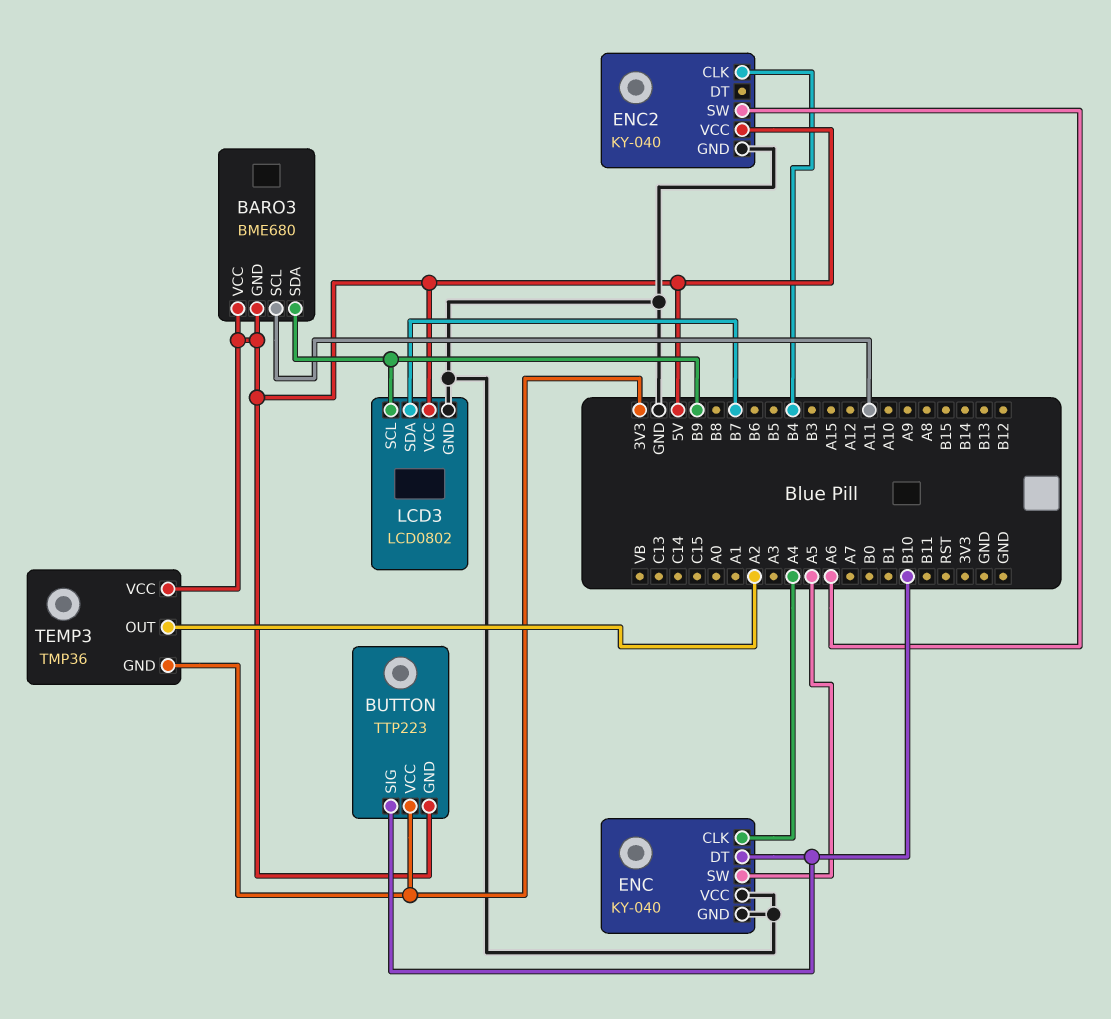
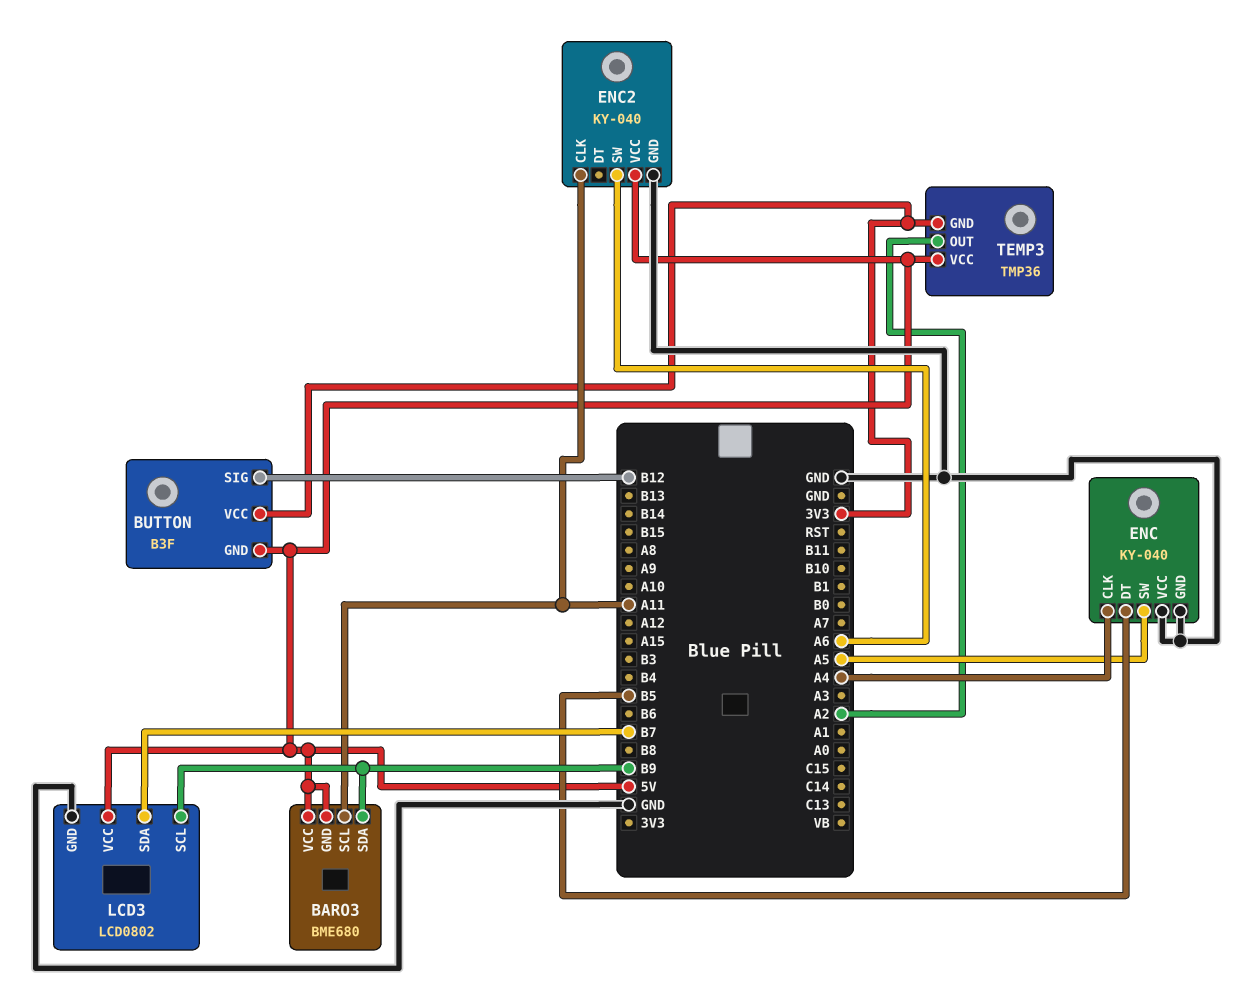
BUTTON: TTP223 -> B3F
BUTTON pin SIG: B10 -> B12
ENC pin DT: B10 -> B5
ENC2 pin CLK: B4 -> A11

